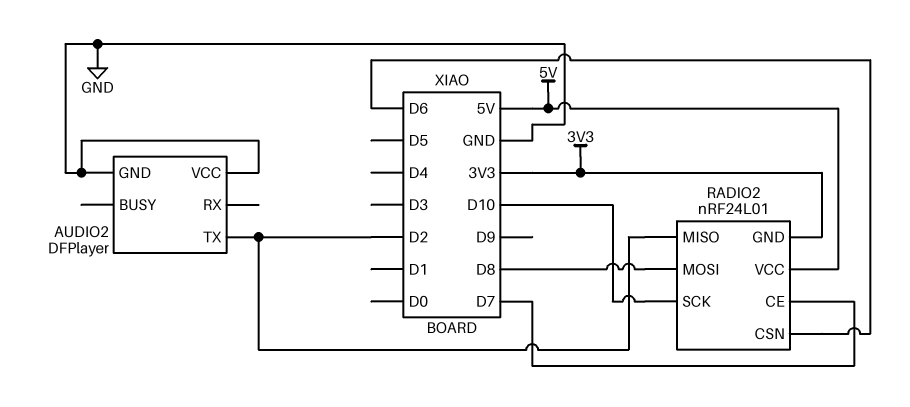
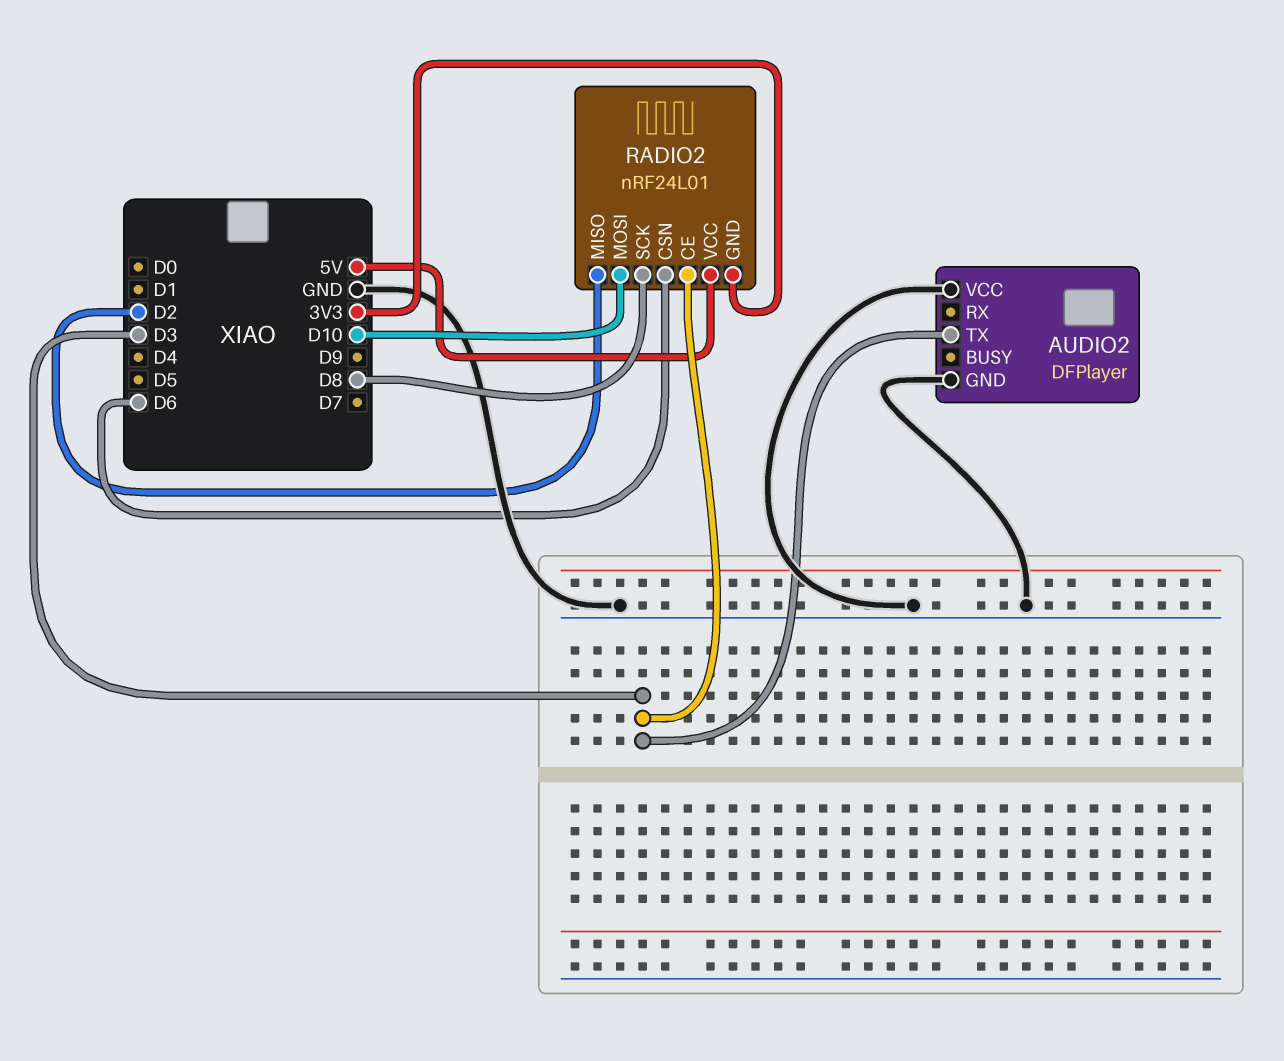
AUDIO2 pin TX: D2 -> D3
RADIO2 pin CE: D7 -> D3
RADIO2 pin MOSI: D8 -> D10
RADIO2 pin SCK: D10 -> D8

